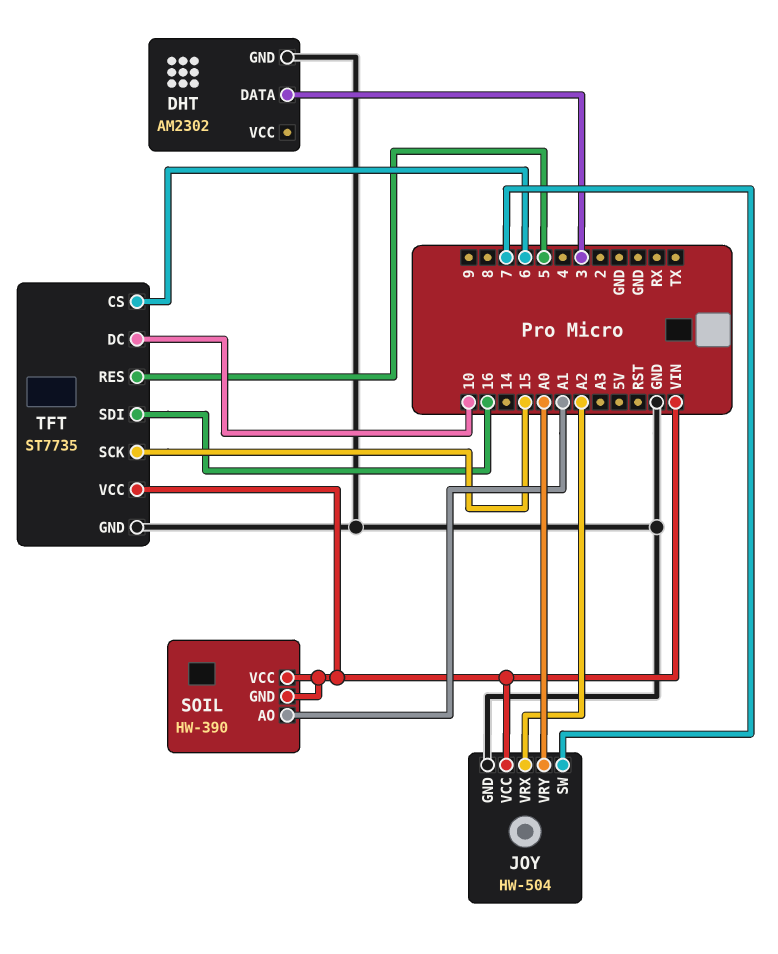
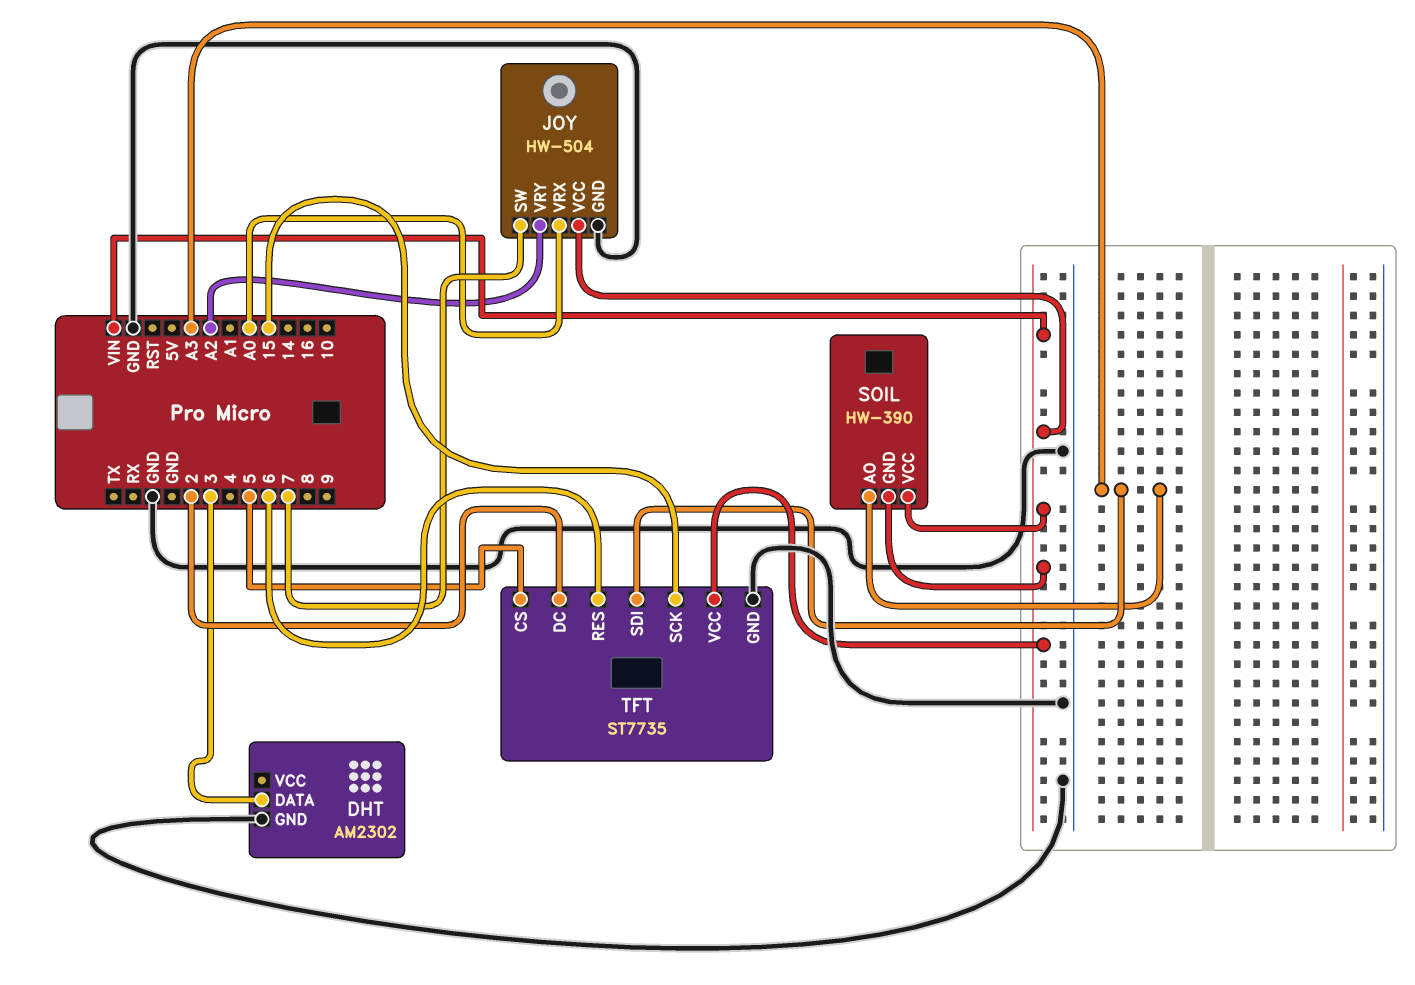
JOY pin VRX: A2 -> A0
JOY pin VRY: A0 -> A2
SOIL pin AO: A1 -> A3
TFT pin CS: 6 -> 5
TFT pin DC: 10 -> 2
TFT pin RES: 5 -> 6
TFT pin SDI: 16 -> A3

